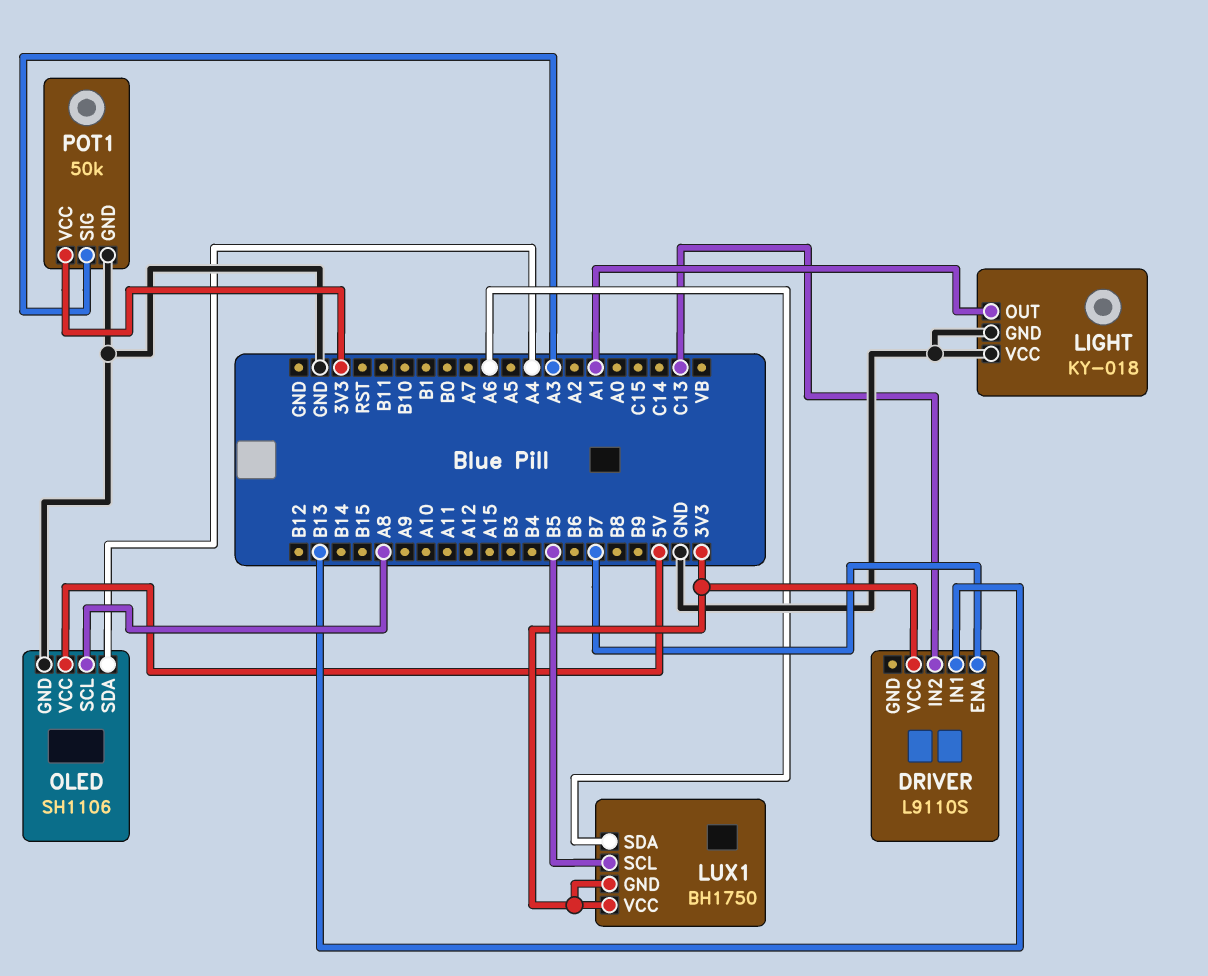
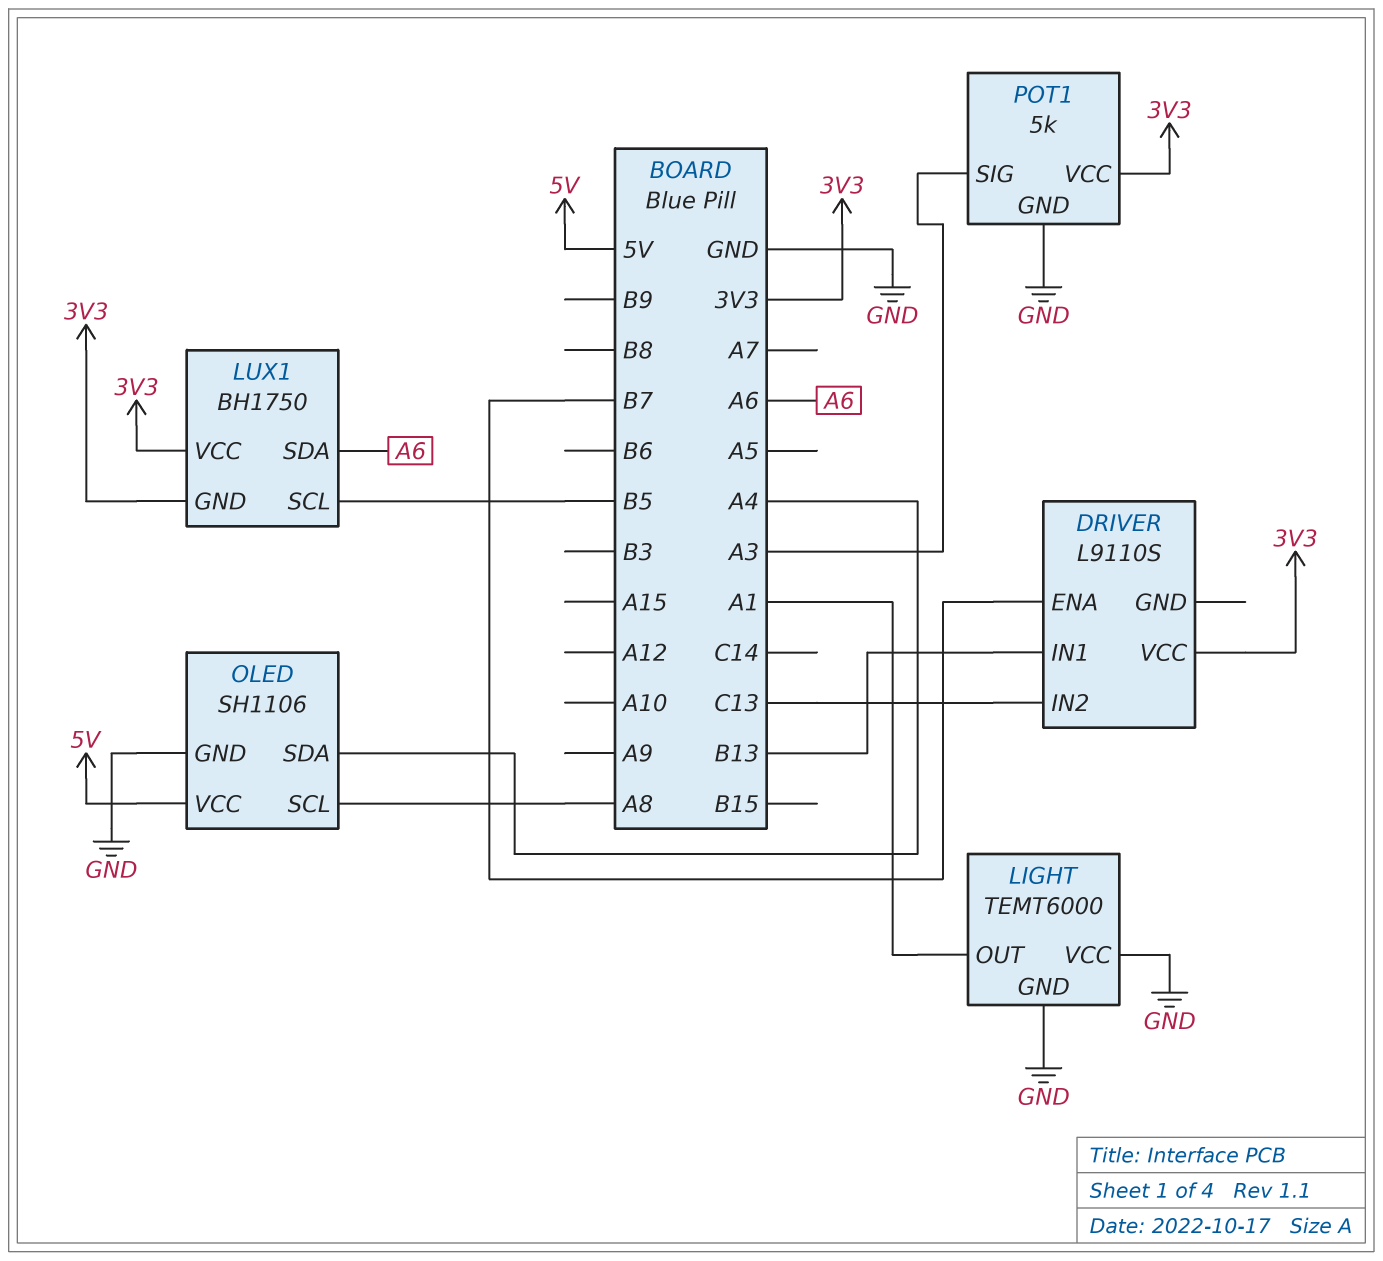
LIGHT: KY-018 -> TEMT6000
POT1: 50k -> 5k

